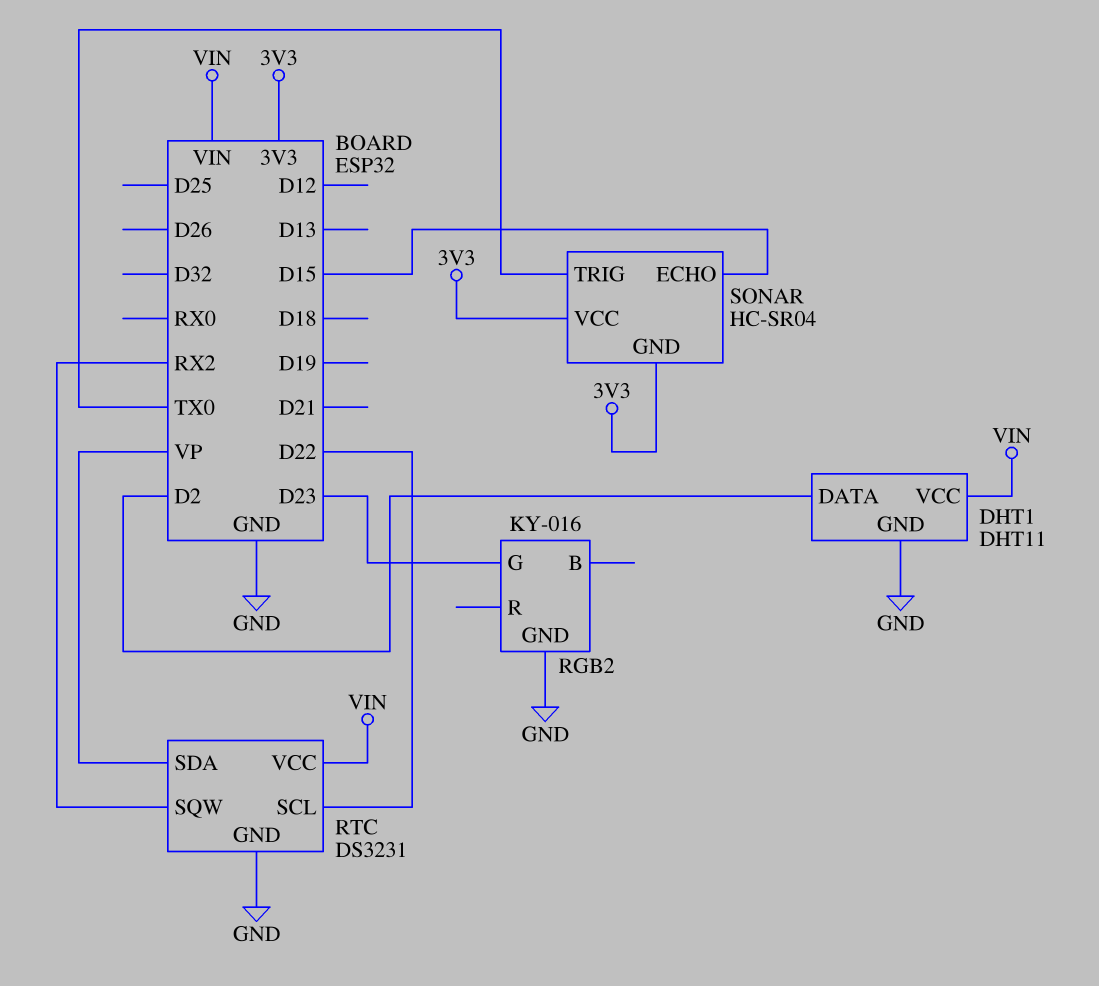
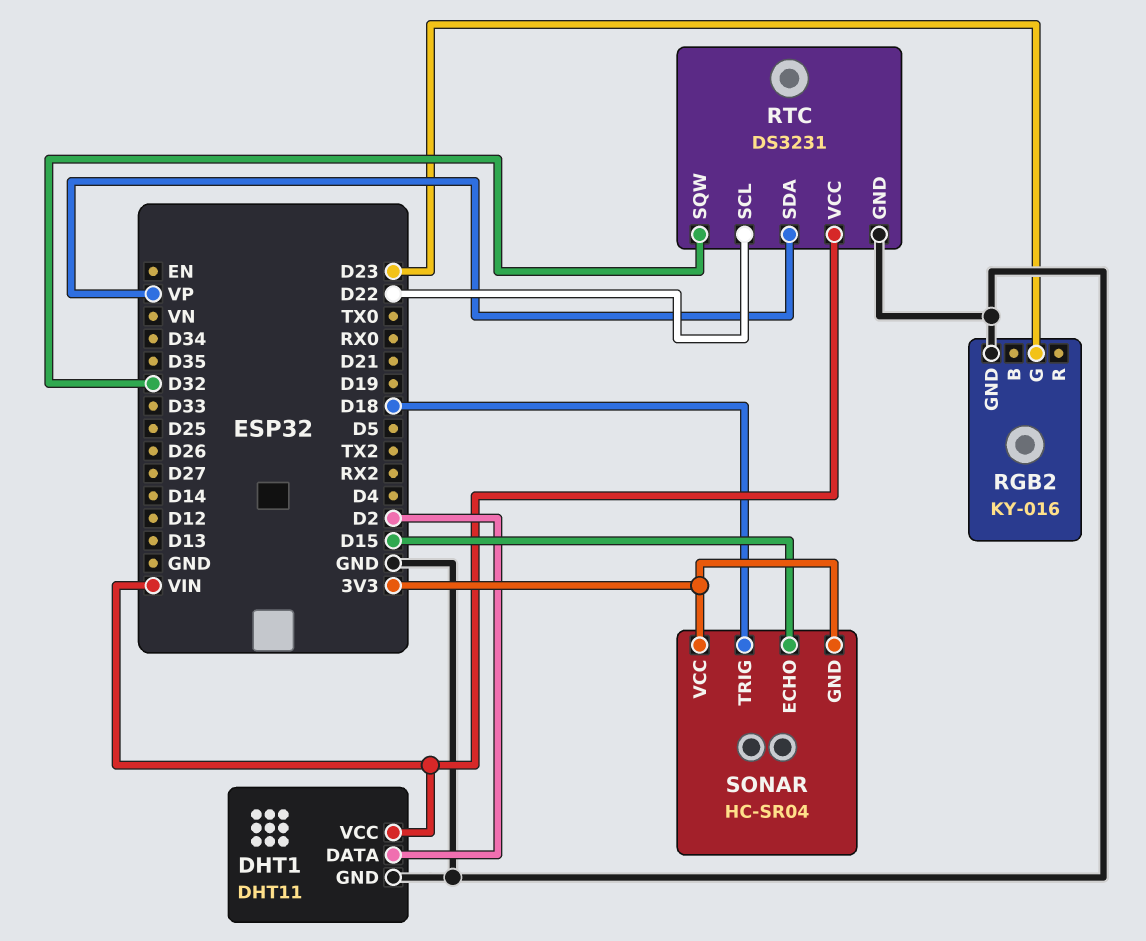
RTC pin SQW: RX2 -> D32
SONAR pin TRIG: TX0 -> D18

